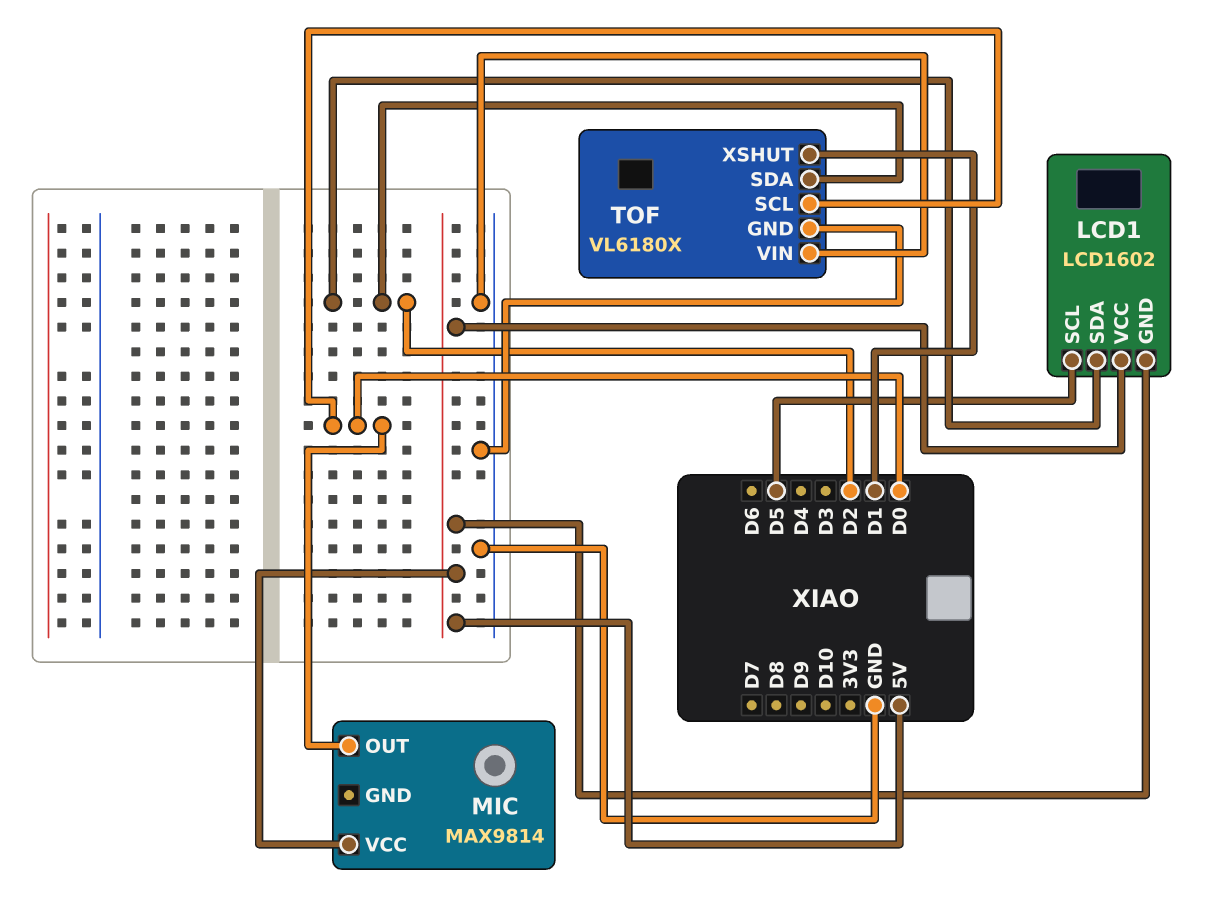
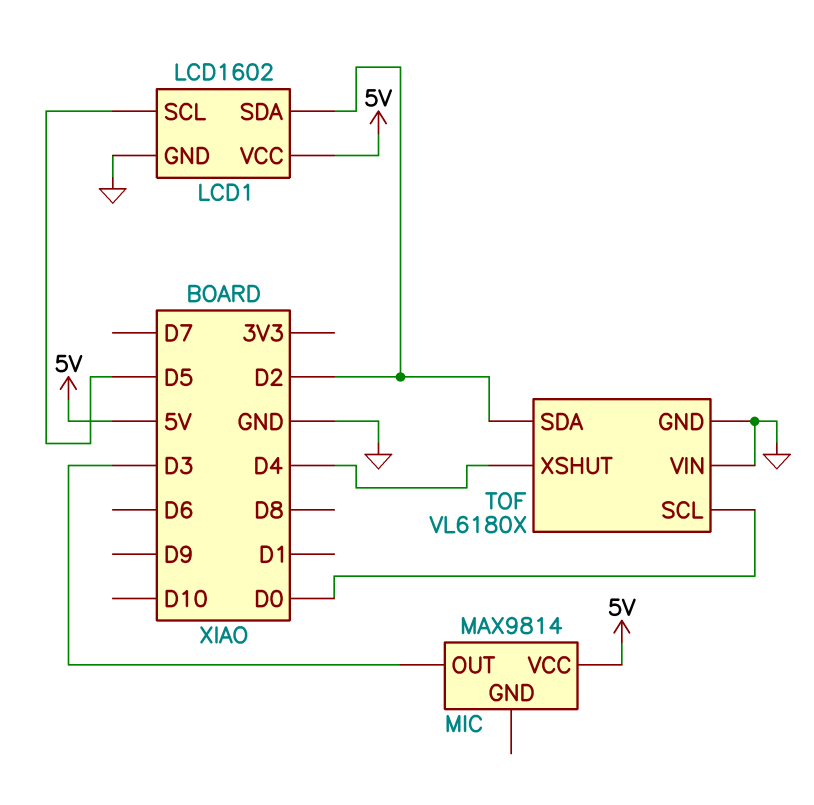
LCD1 pin GND: 5V -> GND
MIC pin OUT: D0 -> D3
TOF pin XSHUT: D1 -> D4

